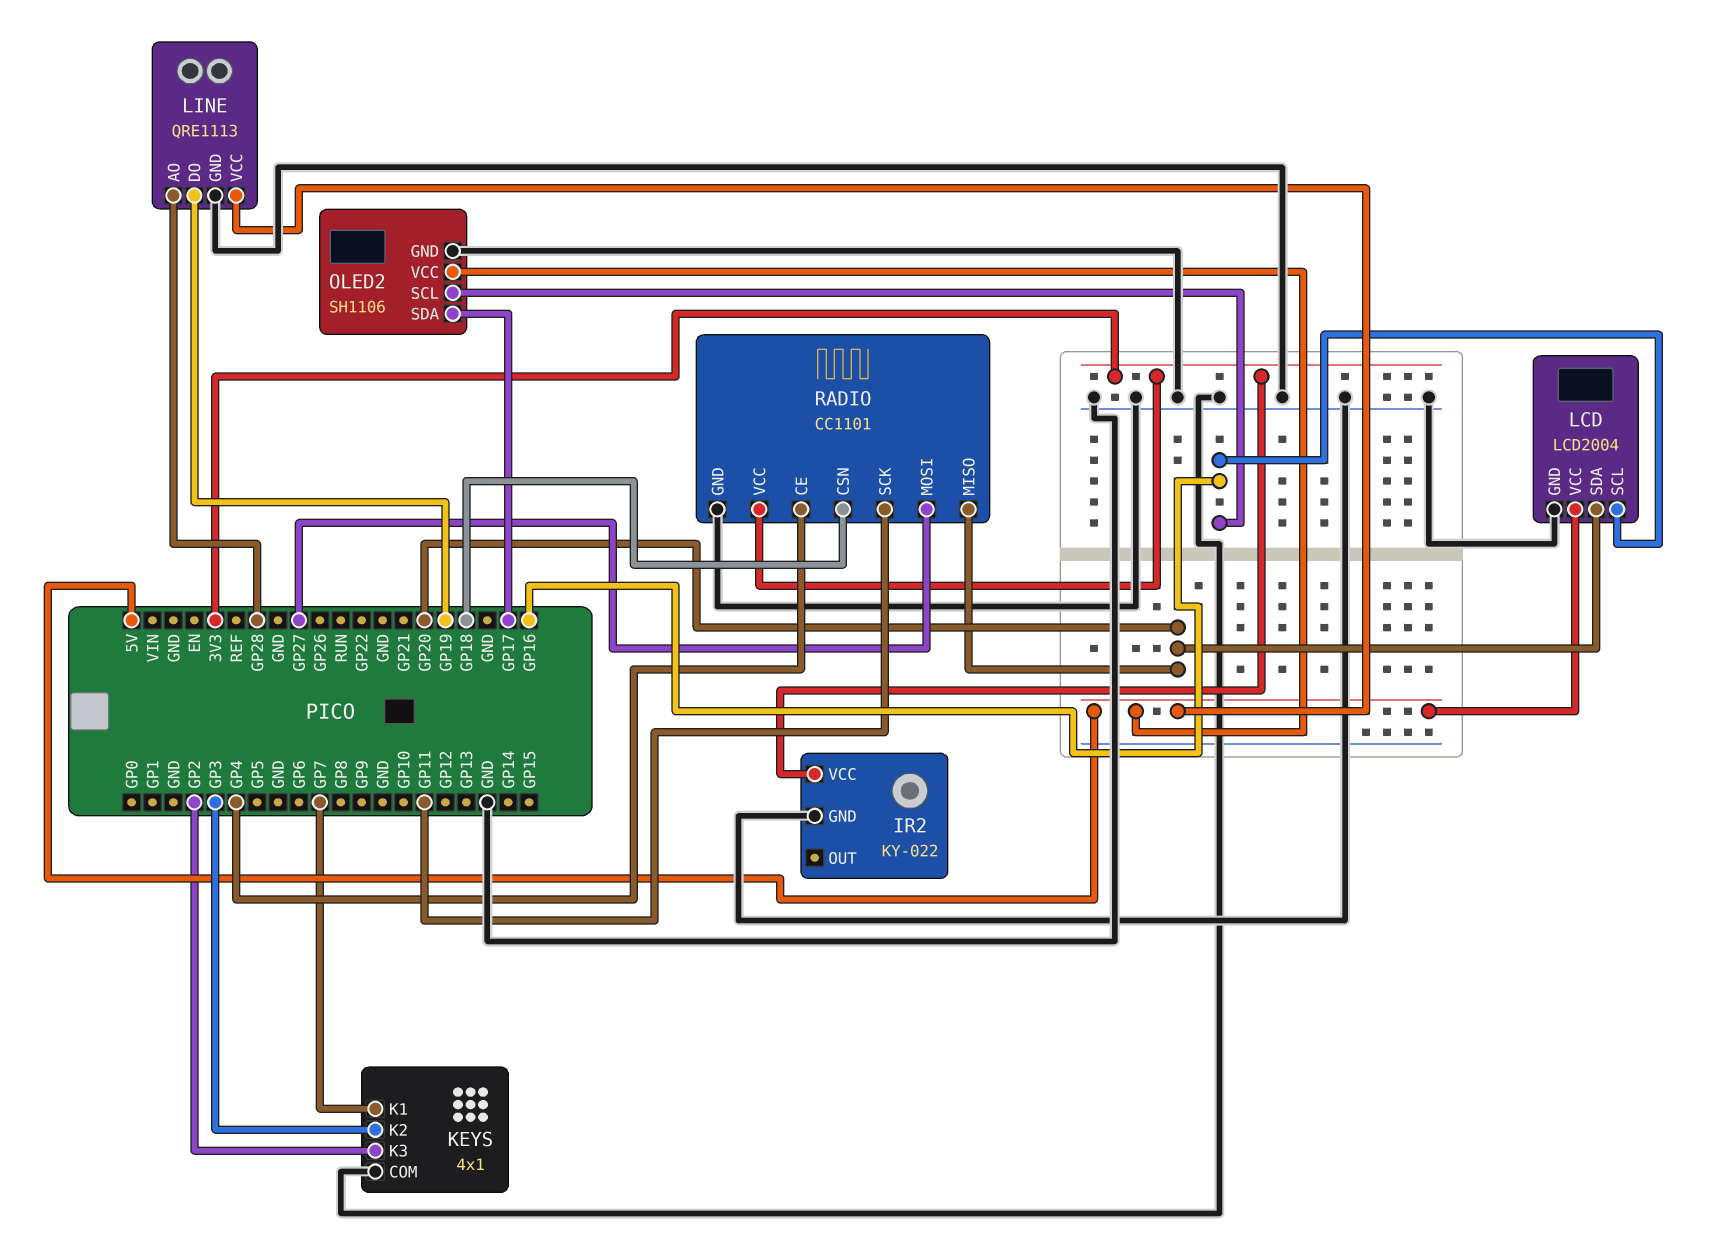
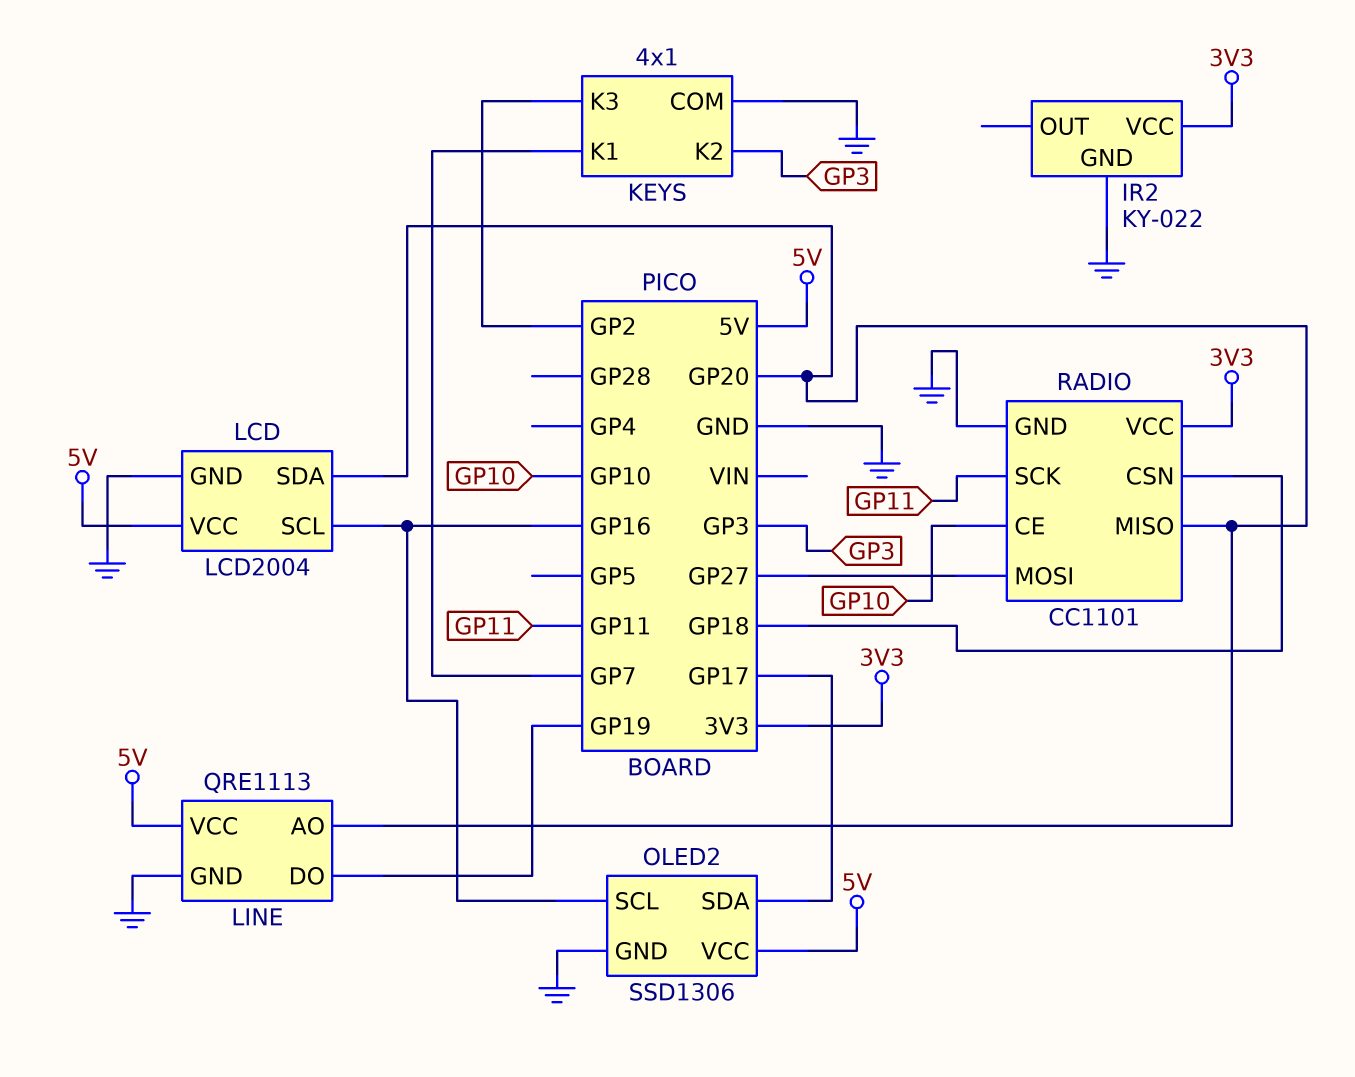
LINE pin AO: GP28 -> GP20
OLED2: SH1106 -> SSD1306
RADIO pin CE: GP4 -> GP10

